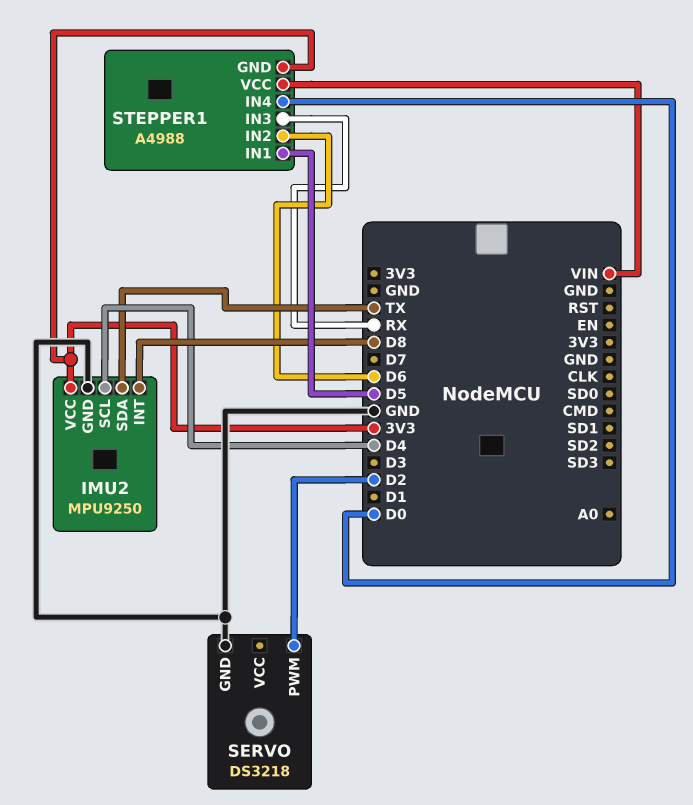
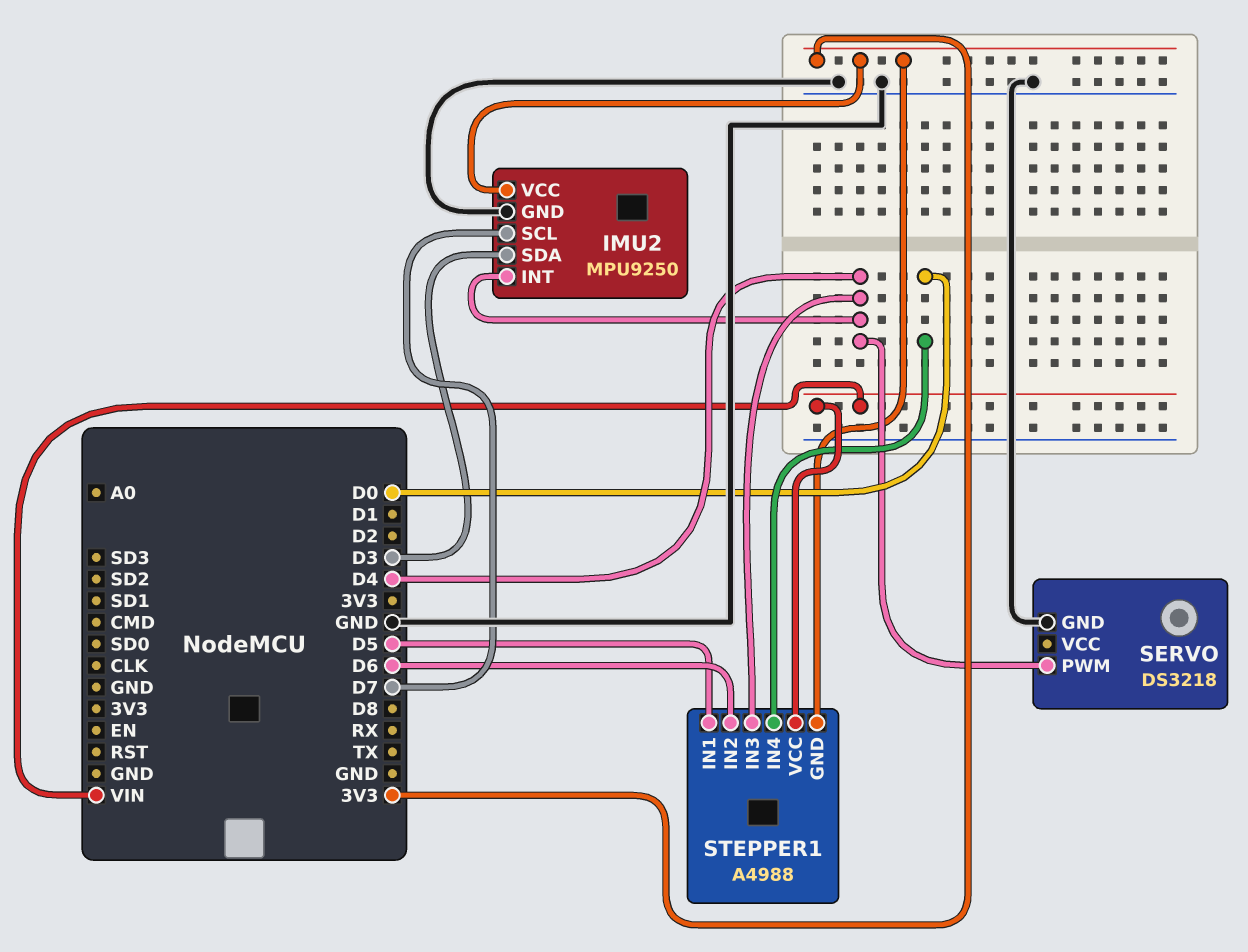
IMU2 pin INT: D8 -> D4
IMU2 pin SCL: D4 -> D7
IMU2 pin SDA: TX -> D3
SERVO pin PWM: D2 -> D4
STEPPER1 pin IN3: RX -> D4

